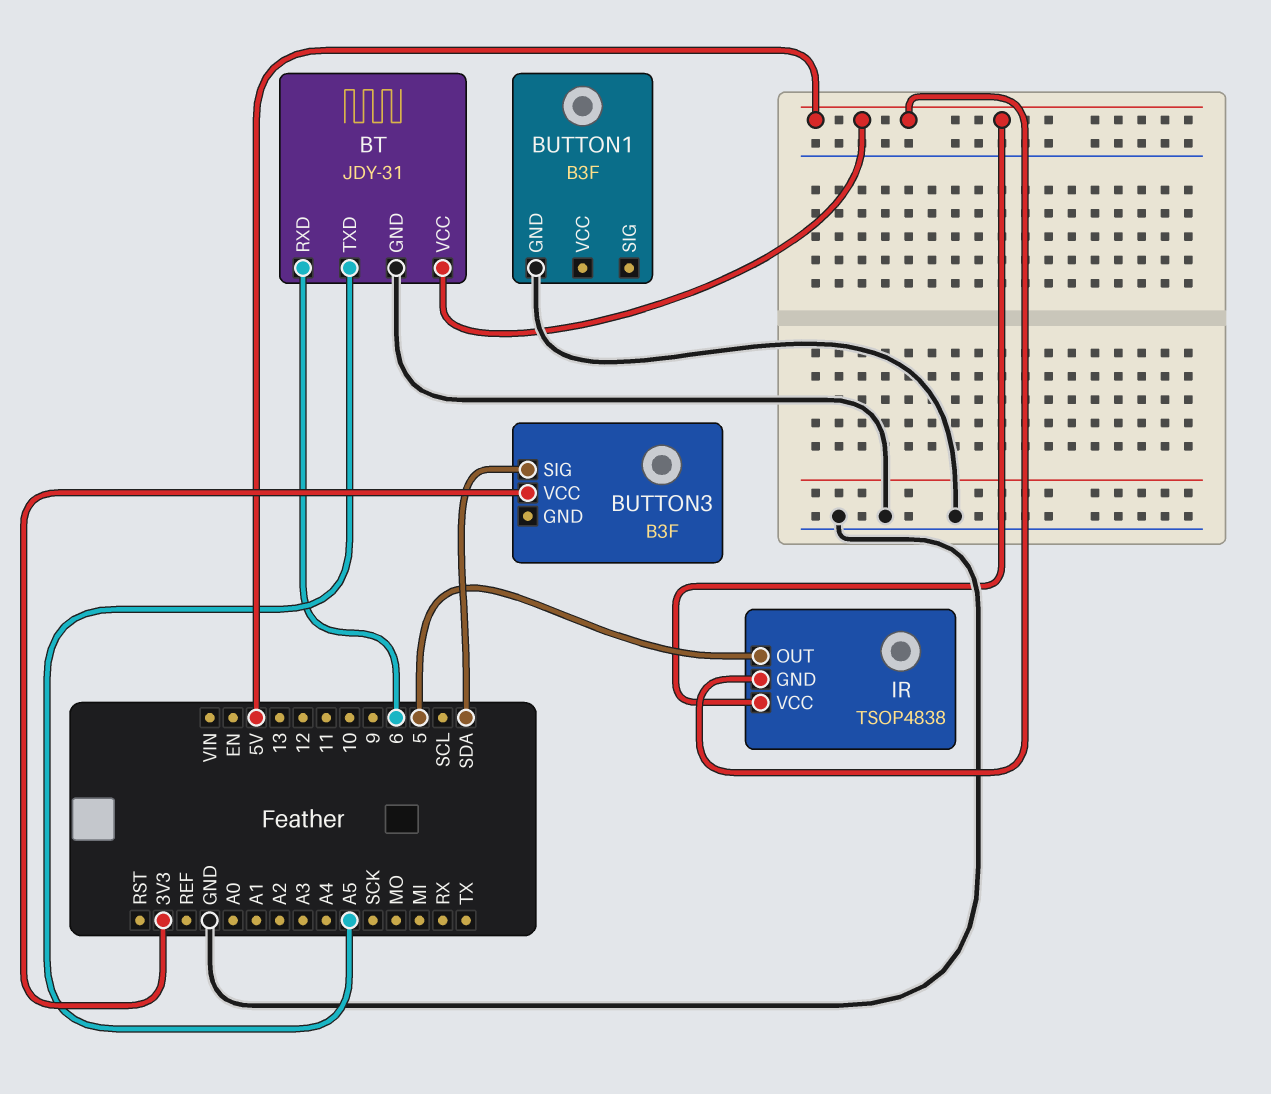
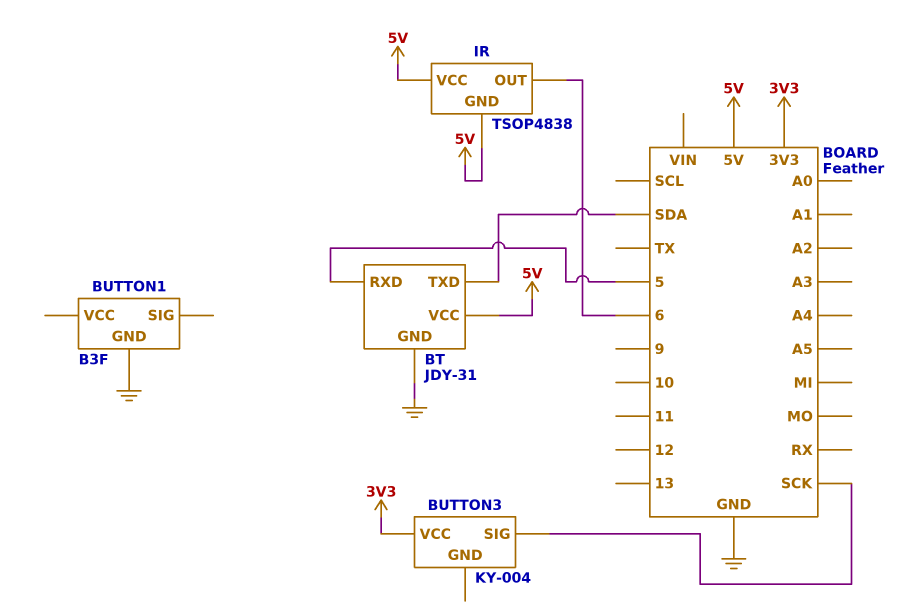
BT pin RXD: 6 -> 5
BT pin TXD: A5 -> SDA
BUTTON3: B3F -> KY-004
BUTTON3 pin SIG: SDA -> SCK
IR pin OUT: 5 -> 6

